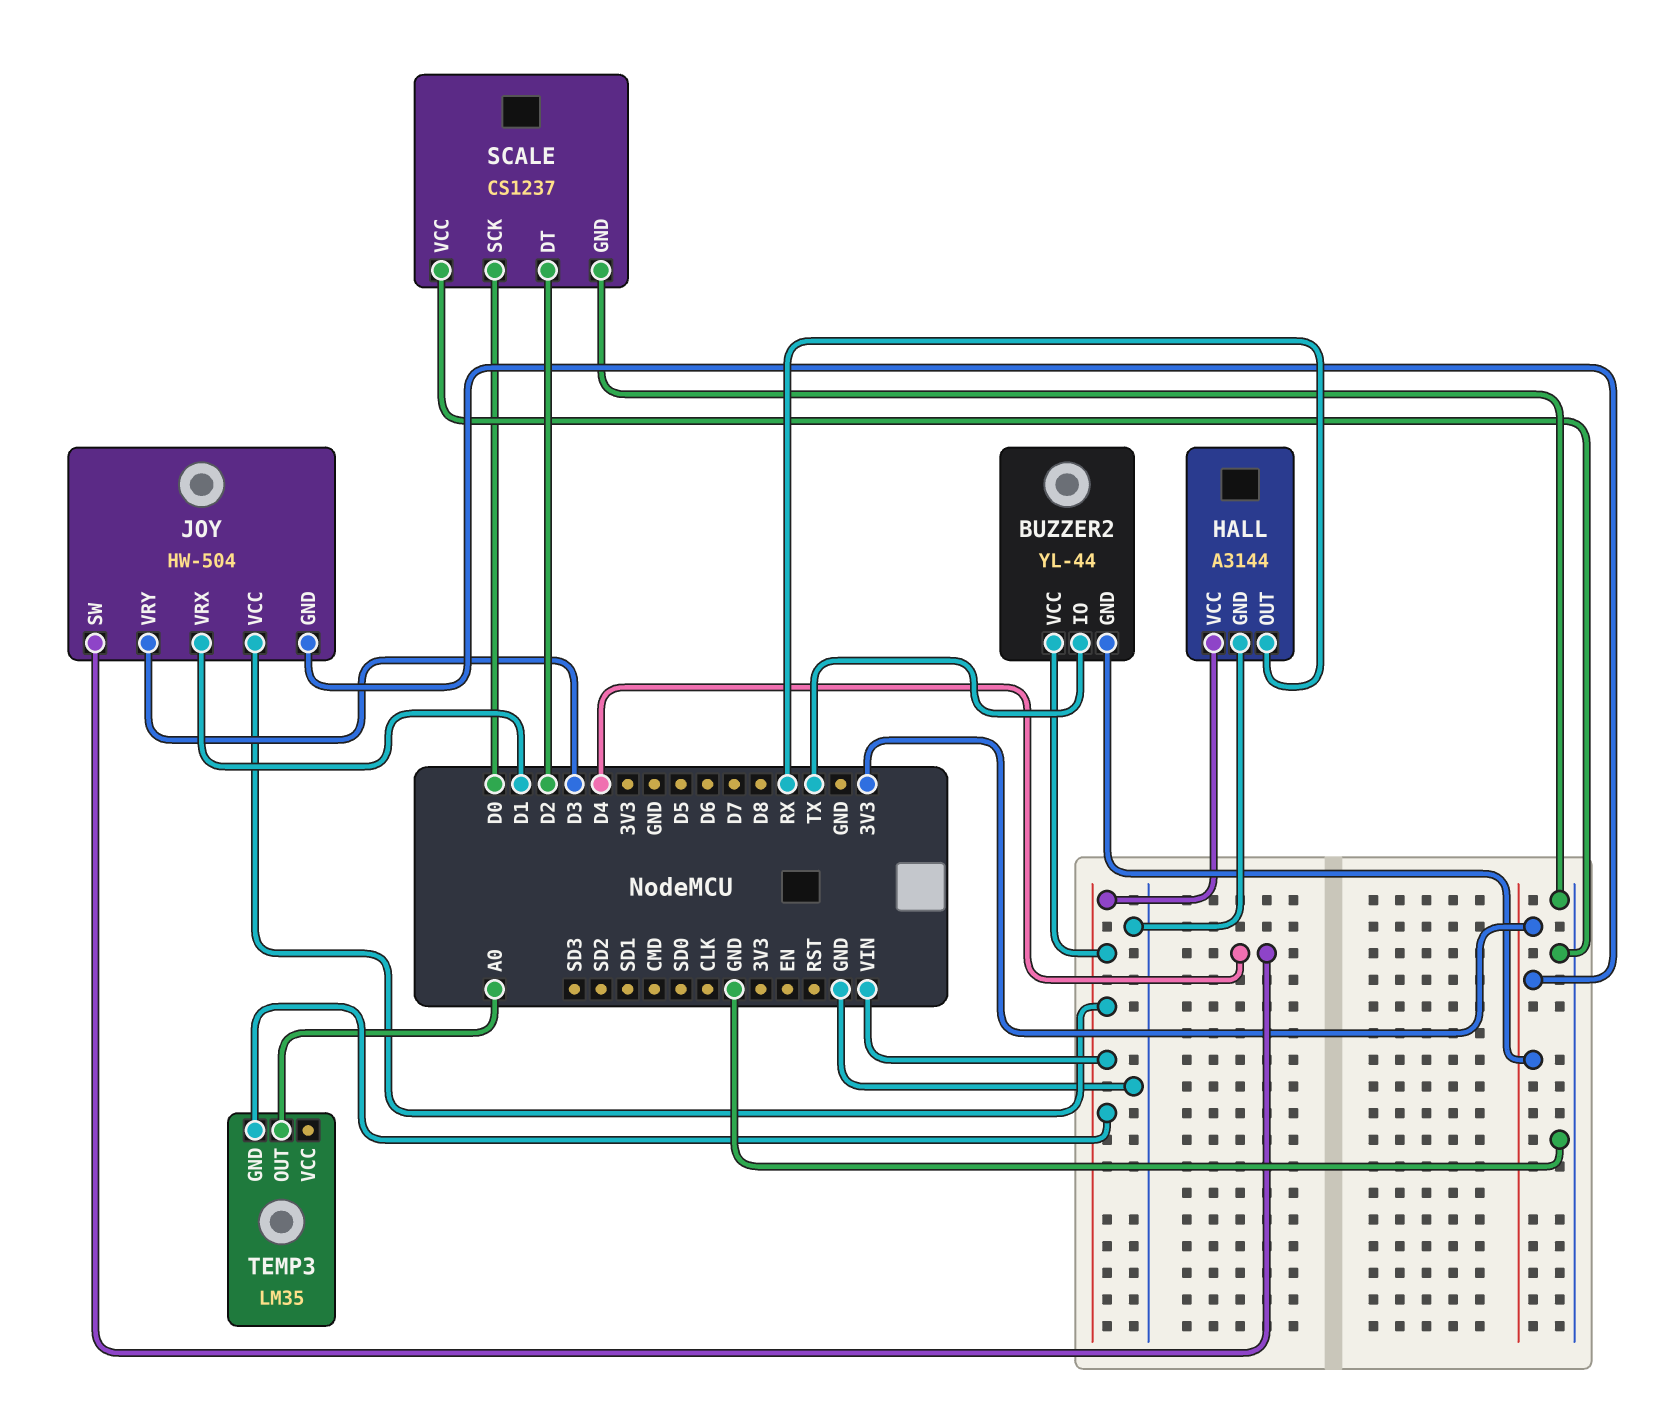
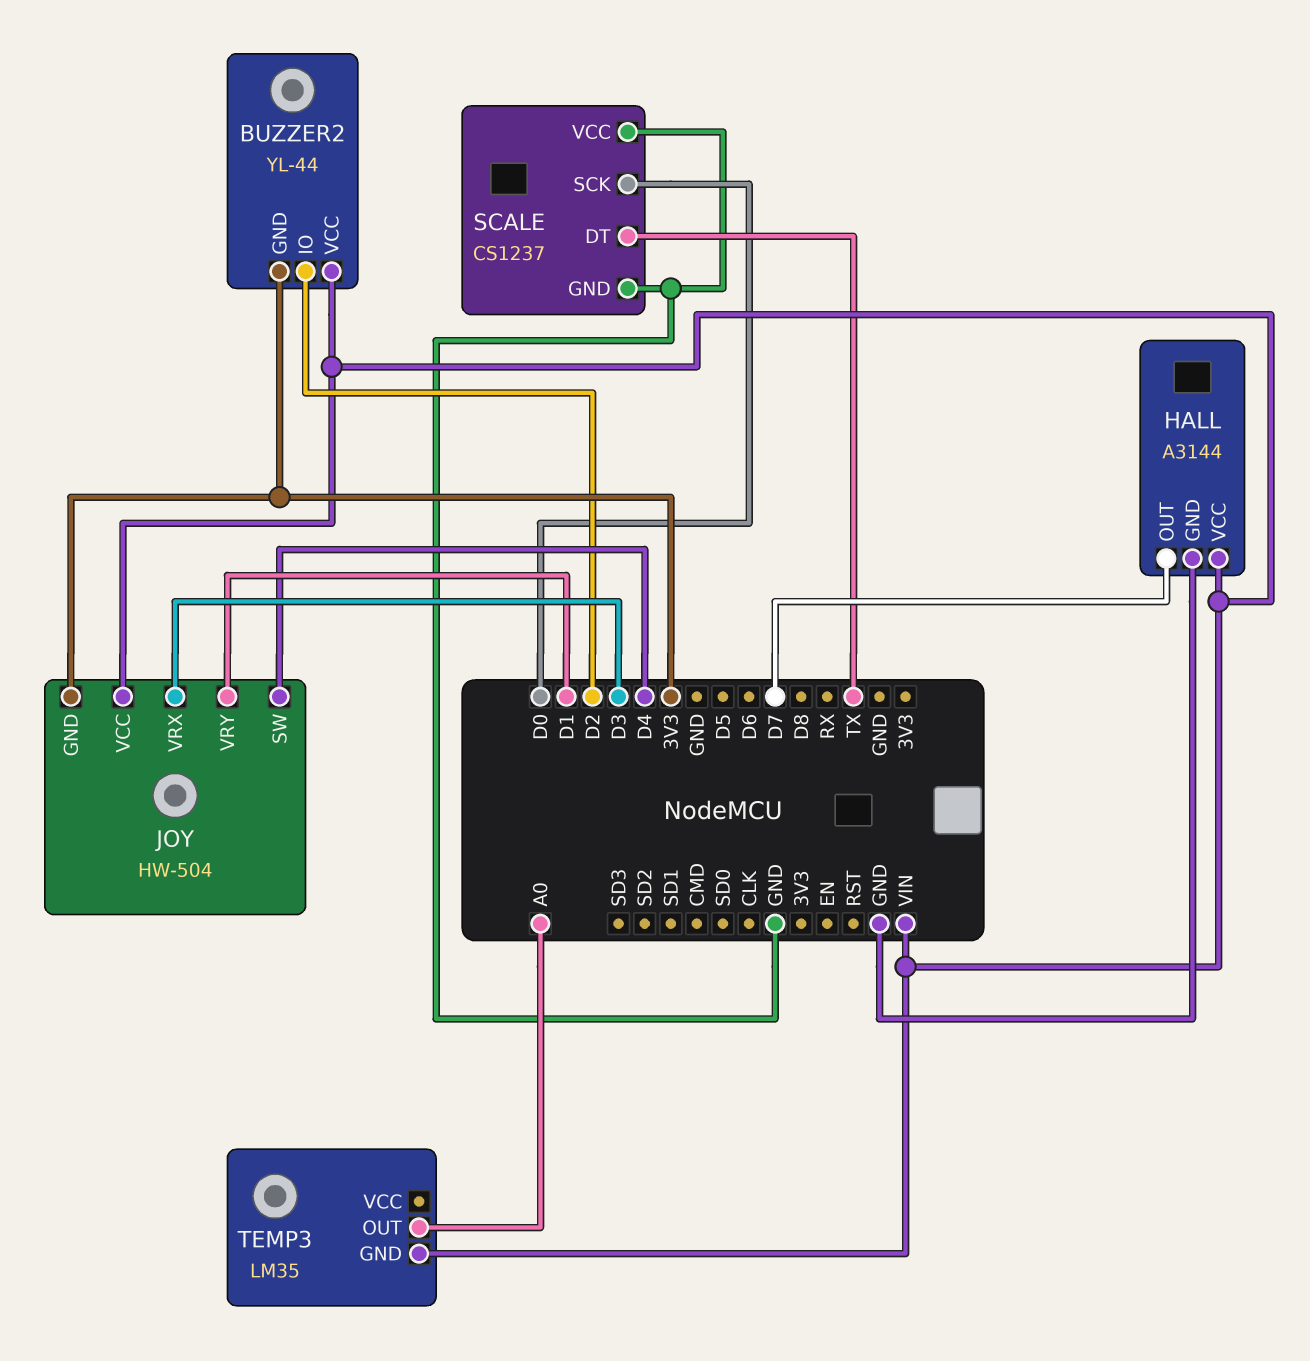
BUZZER2 pin IO: TX -> D2
HALL pin OUT: RX -> D7
JOY pin VRX: D1 -> D3
JOY pin VRY: D3 -> D1
SCALE pin DT: D2 -> TX

